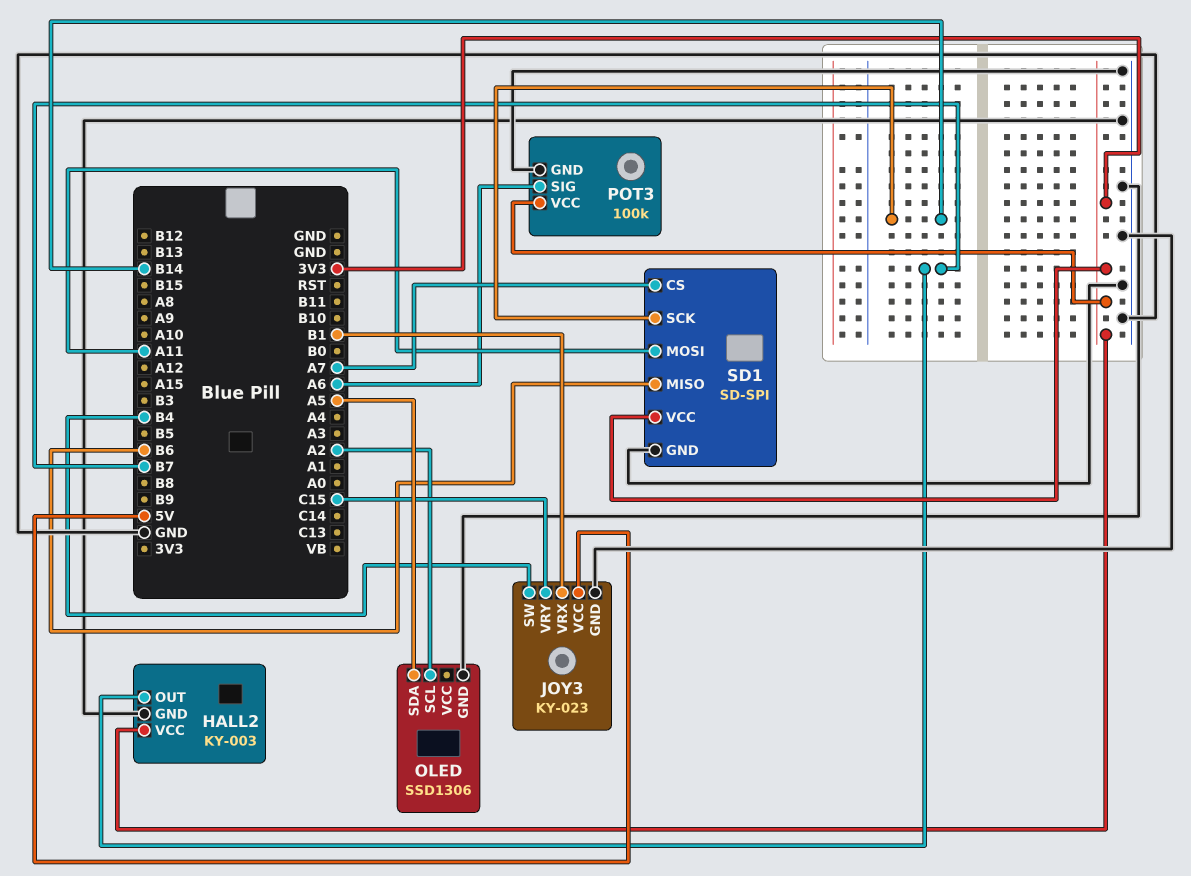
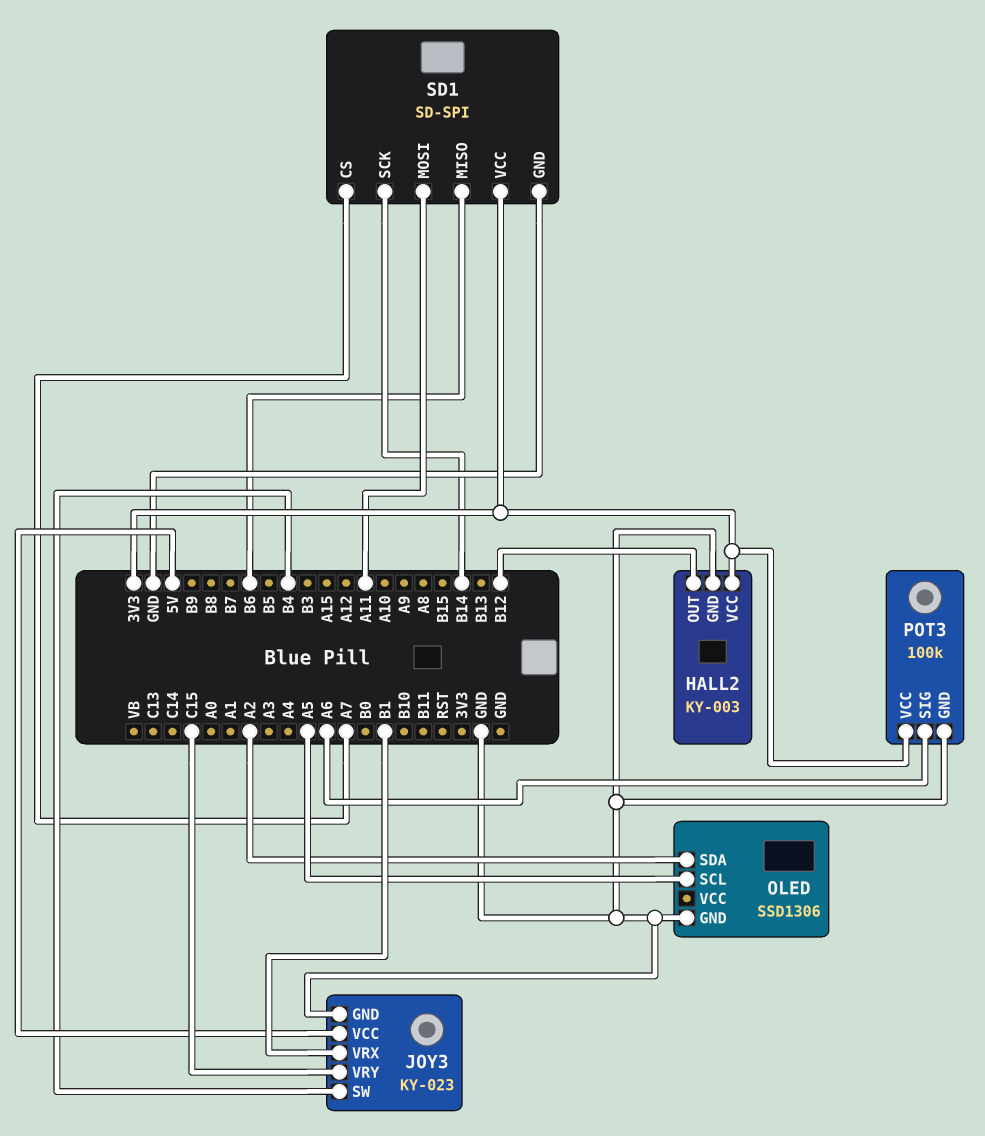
HALL2 pin OUT: B7 -> B12
OLED pin SCL: A2 -> A5
OLED pin SDA: A5 -> A2

